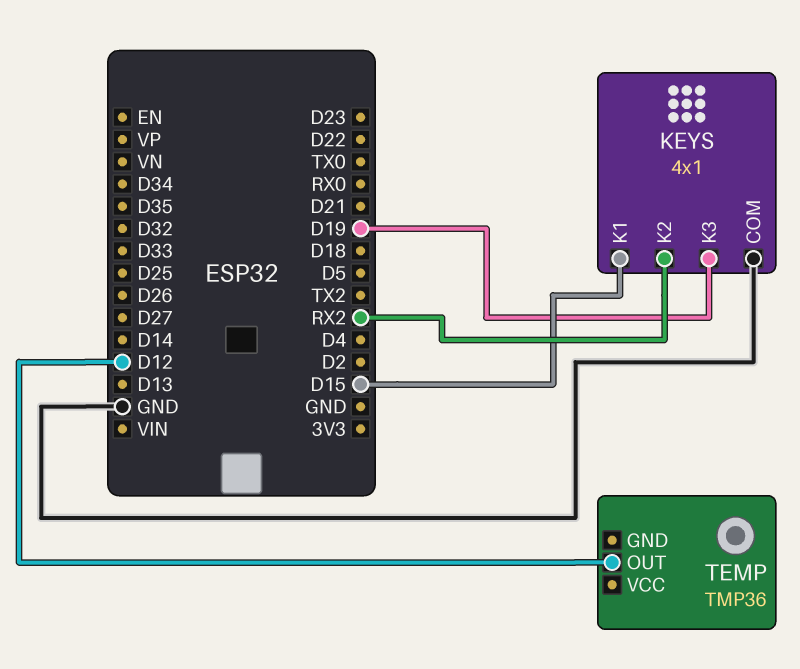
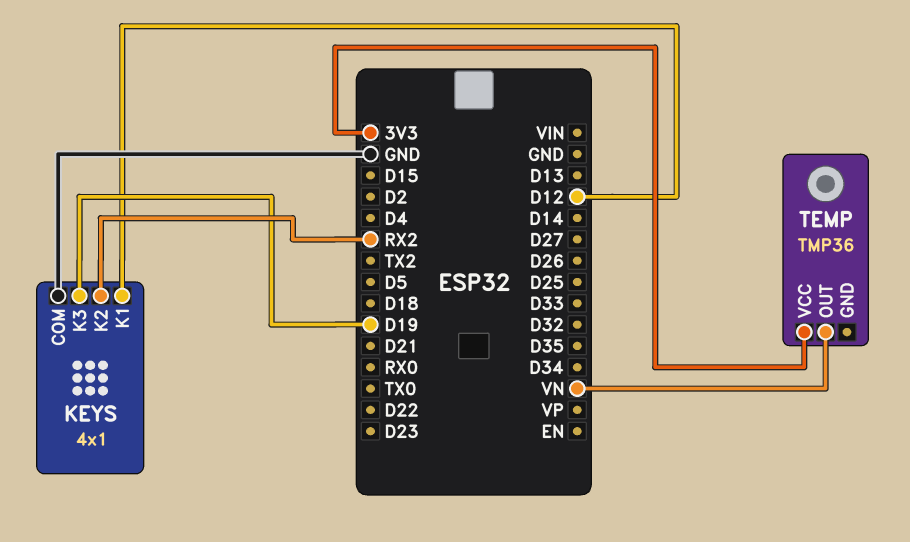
KEYS pin K1: D15 -> D12
TEMP pin OUT: D12 -> VN
TEMP pin VCC: none -> 3V3

